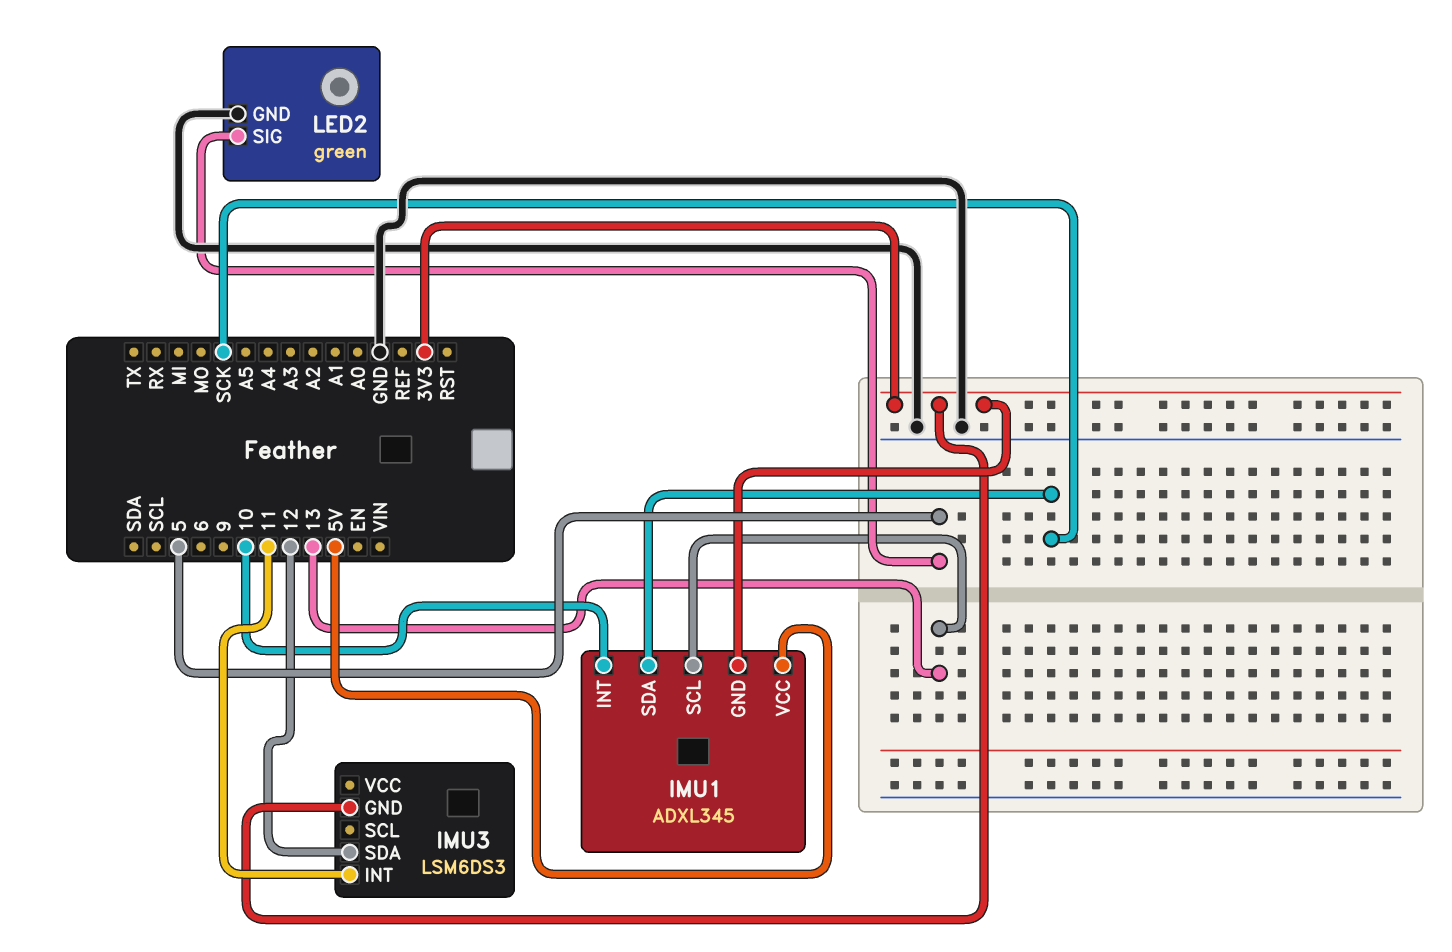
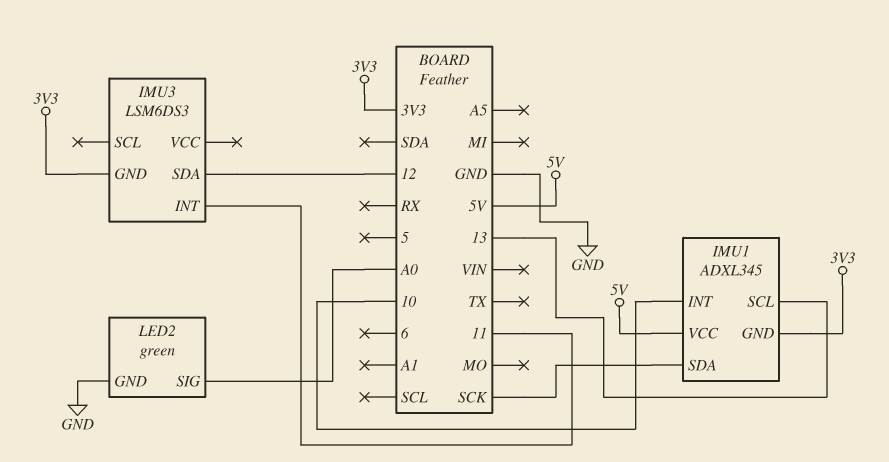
LED2 pin SIG: 5 -> A0

